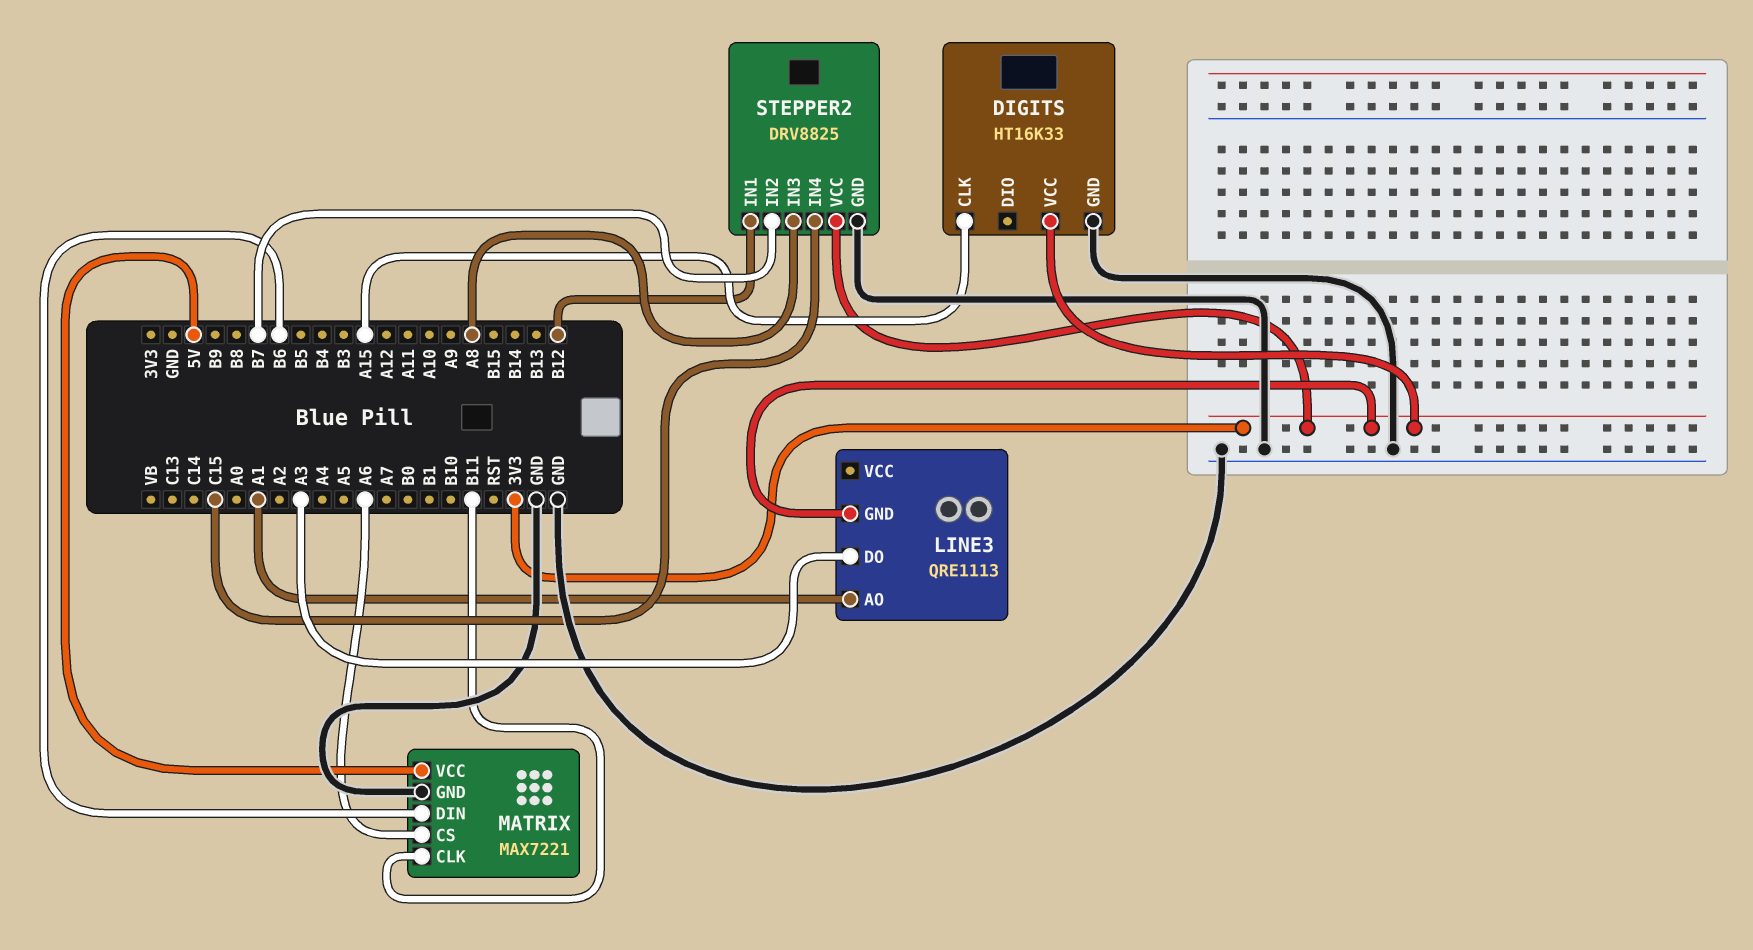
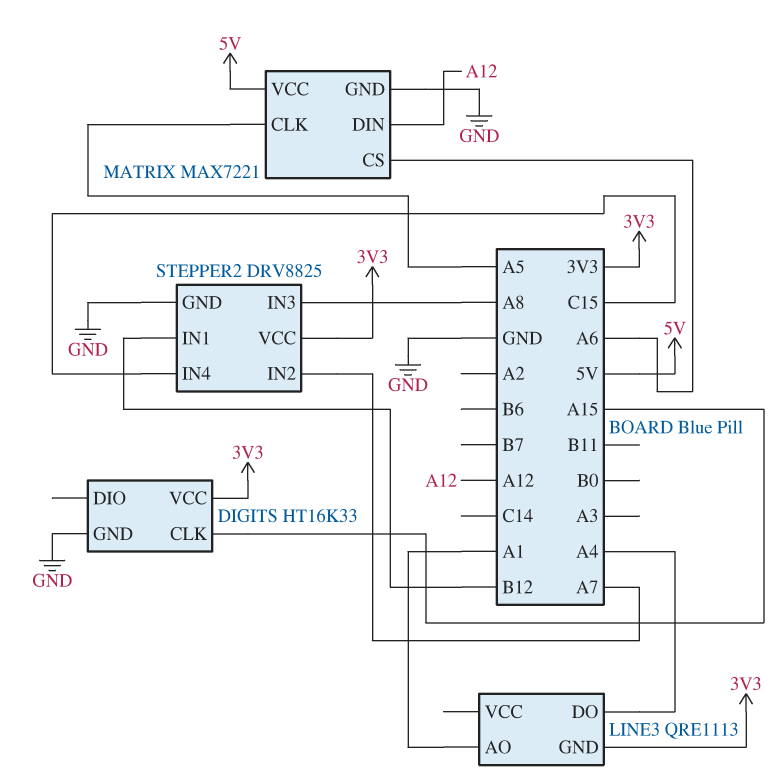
LINE3 pin DO: A3 -> A4
MATRIX pin CLK: B11 -> A5
MATRIX pin DIN: B6 -> A12
STEPPER2 pin IN2: B7 -> A7

